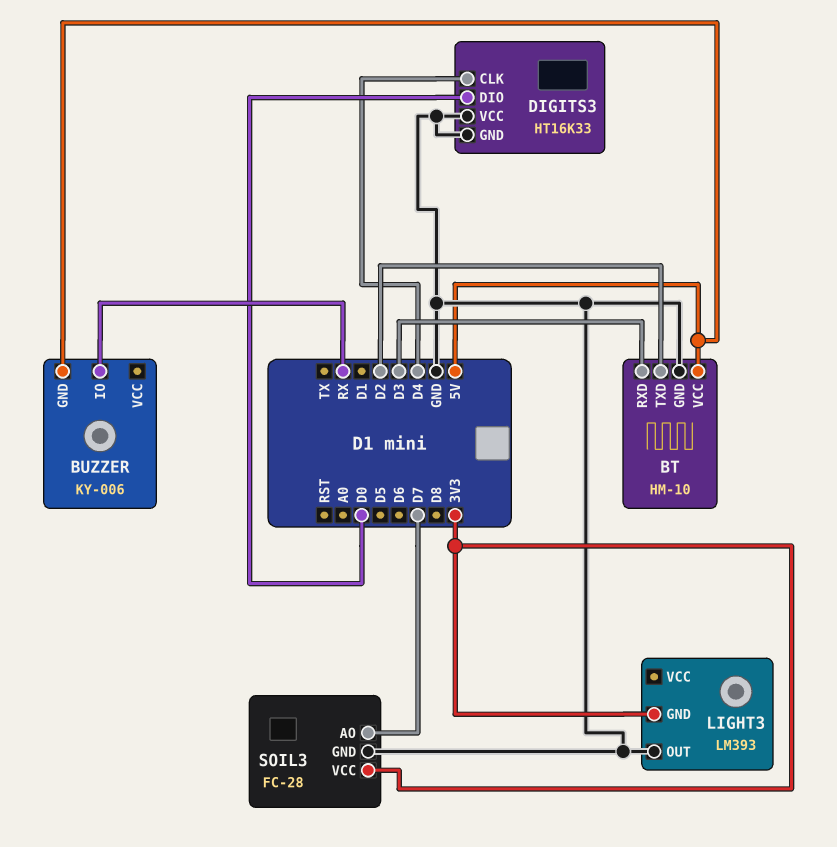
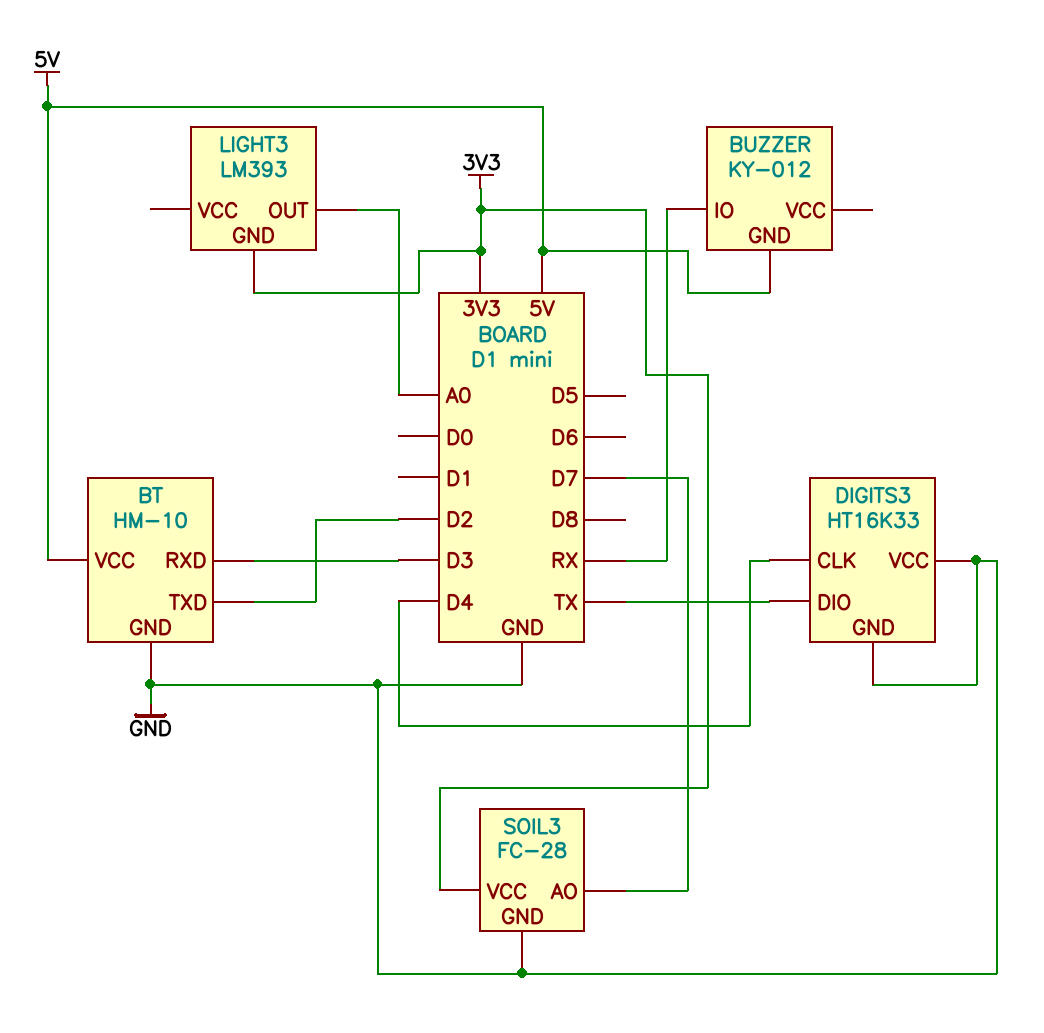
BUZZER: KY-006 -> KY-012
DIGITS3 pin DIO: D0 -> TX
LIGHT3 pin OUT: GND -> A0

